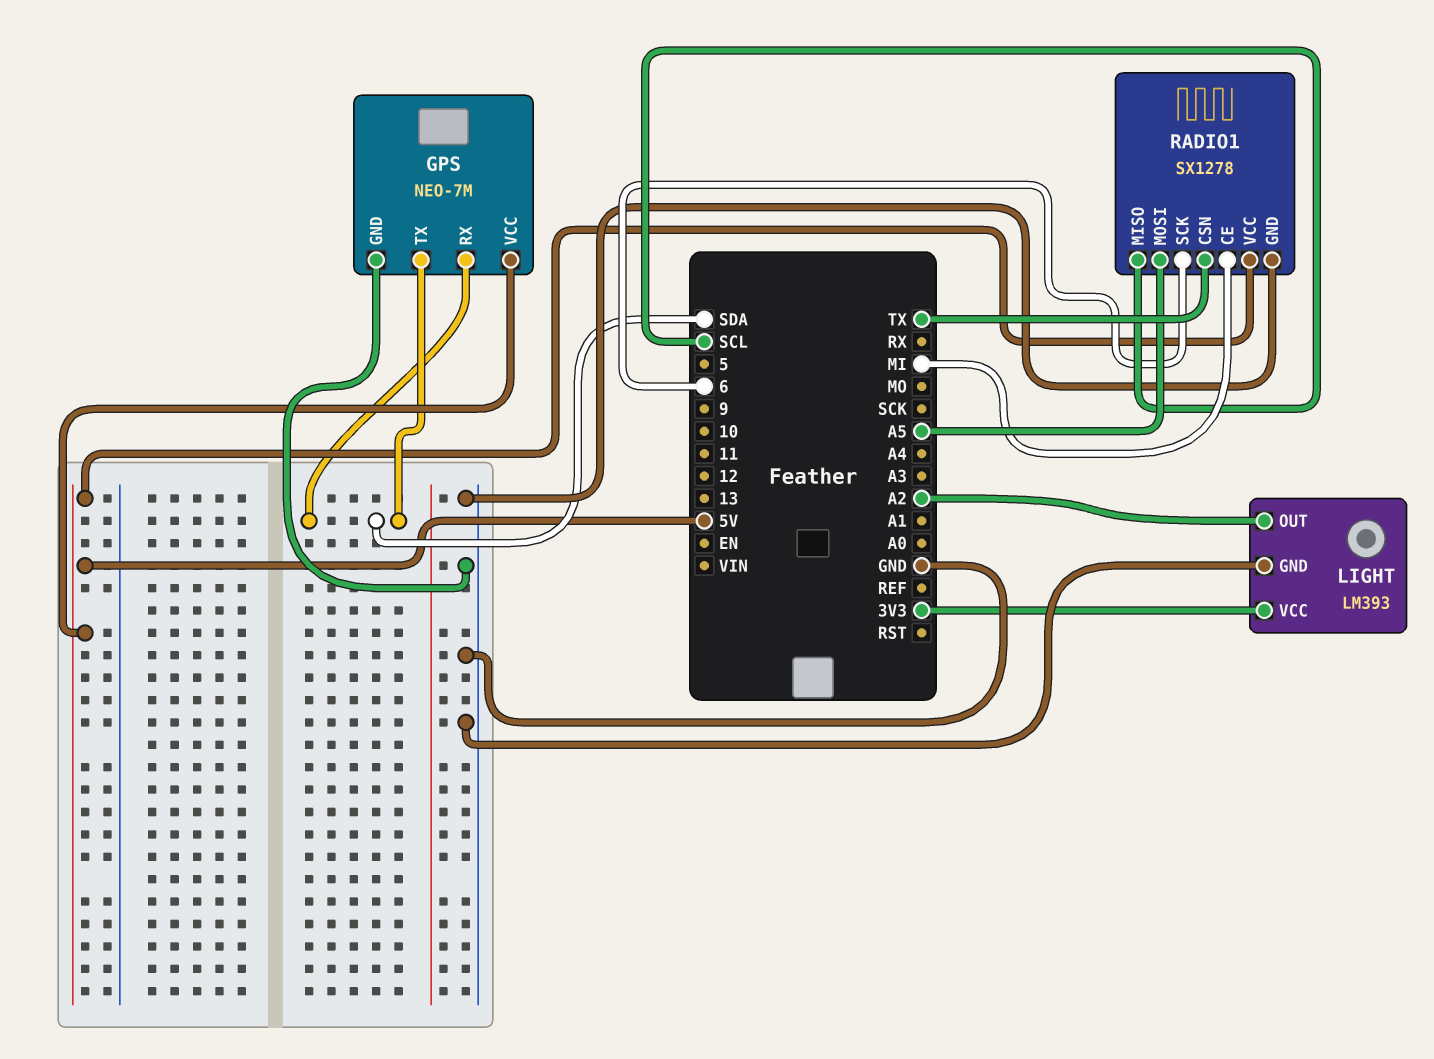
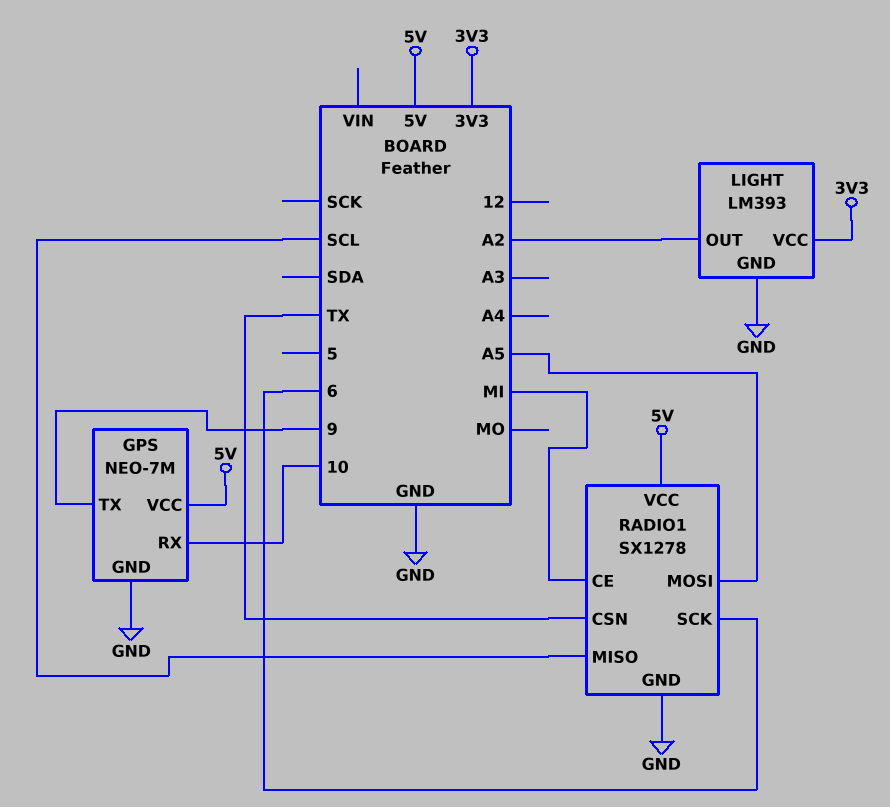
GPS pin RX: SDA -> 10
GPS pin TX: SDA -> 9

